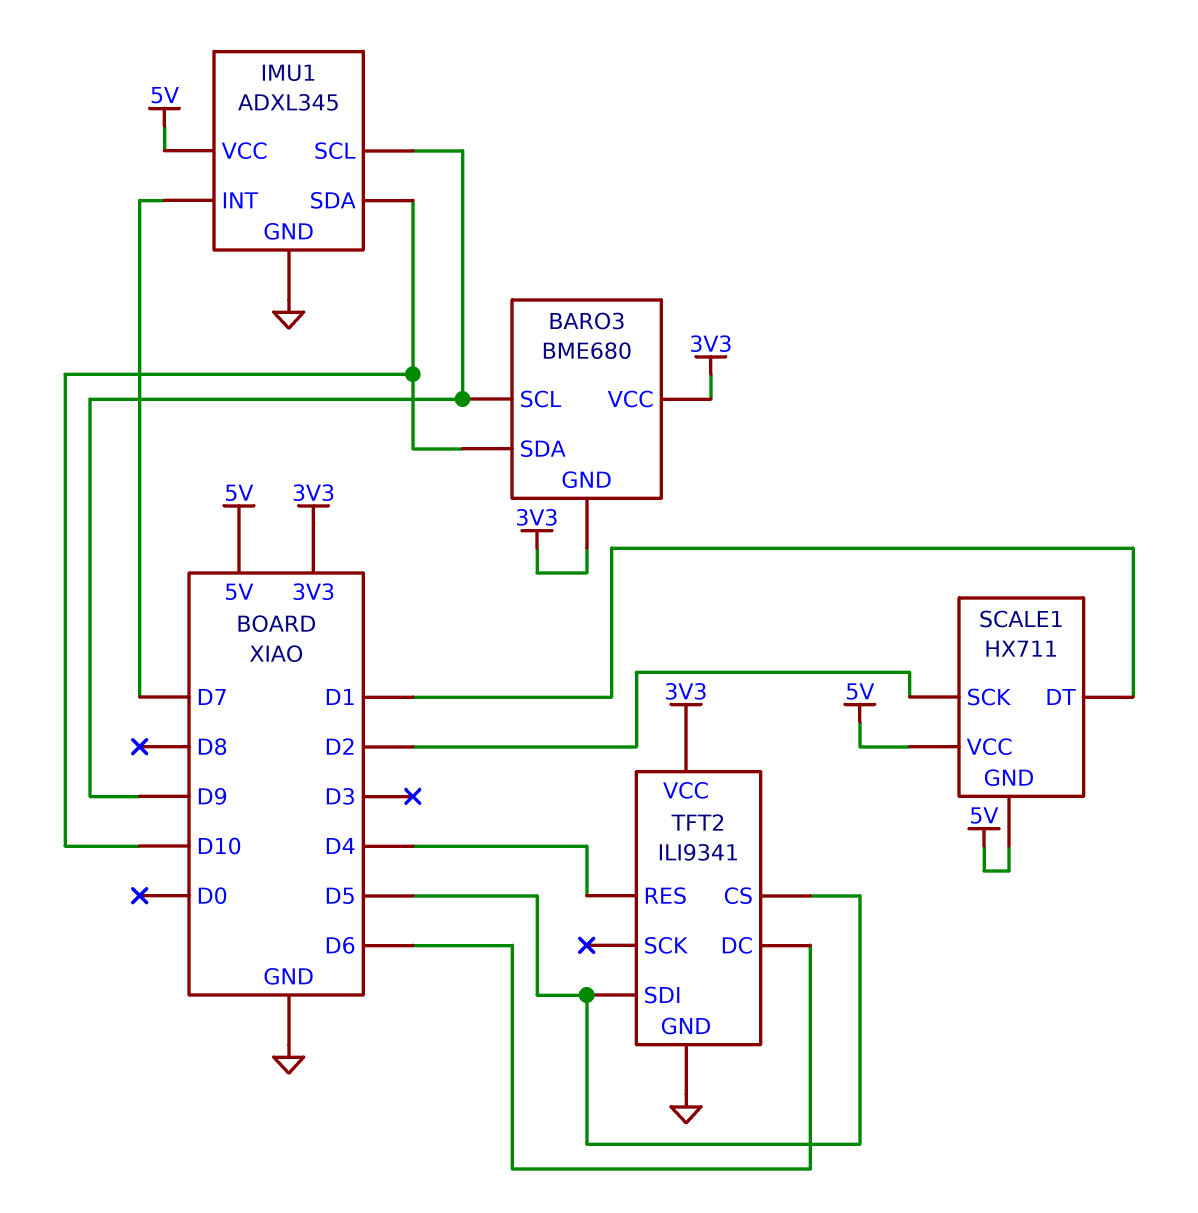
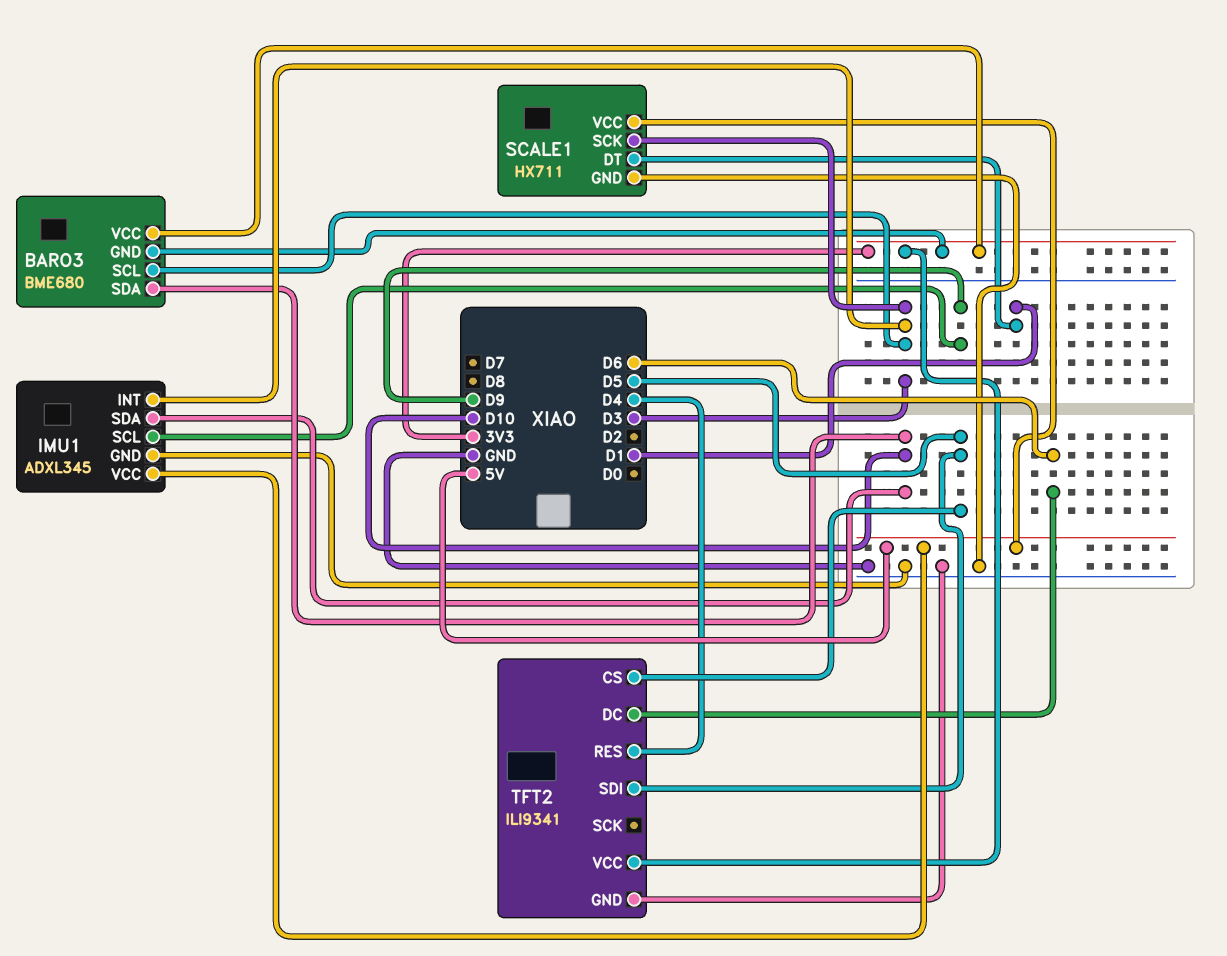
BARO3 pin SCL: D9 -> D3
IMU1 pin INT: D7 -> D3
SCALE1 pin GND: 5V -> GND
SCALE1 pin SCK: D2 -> D3

